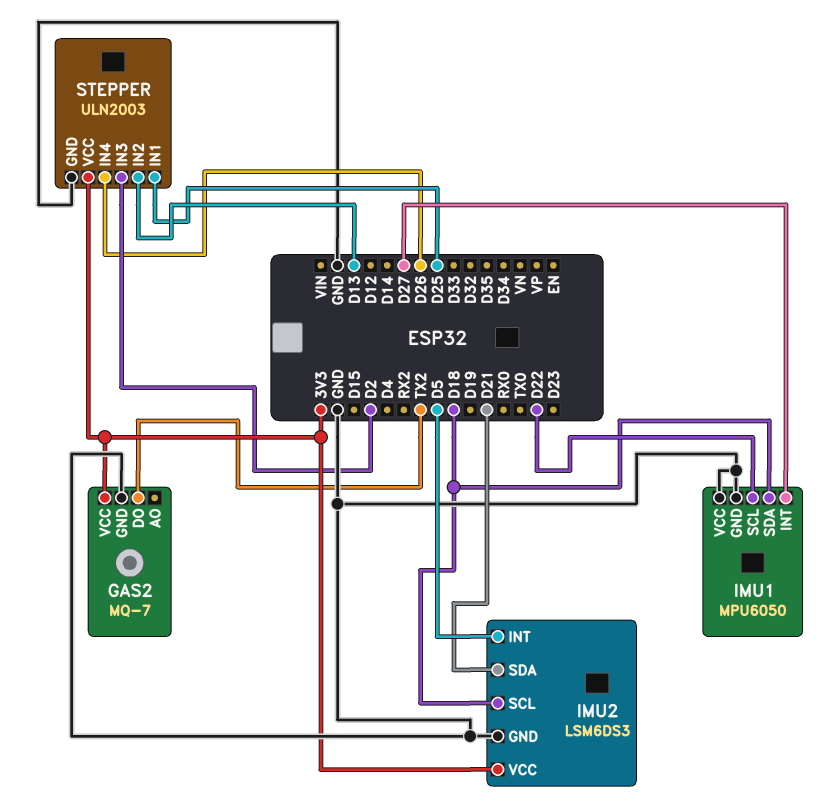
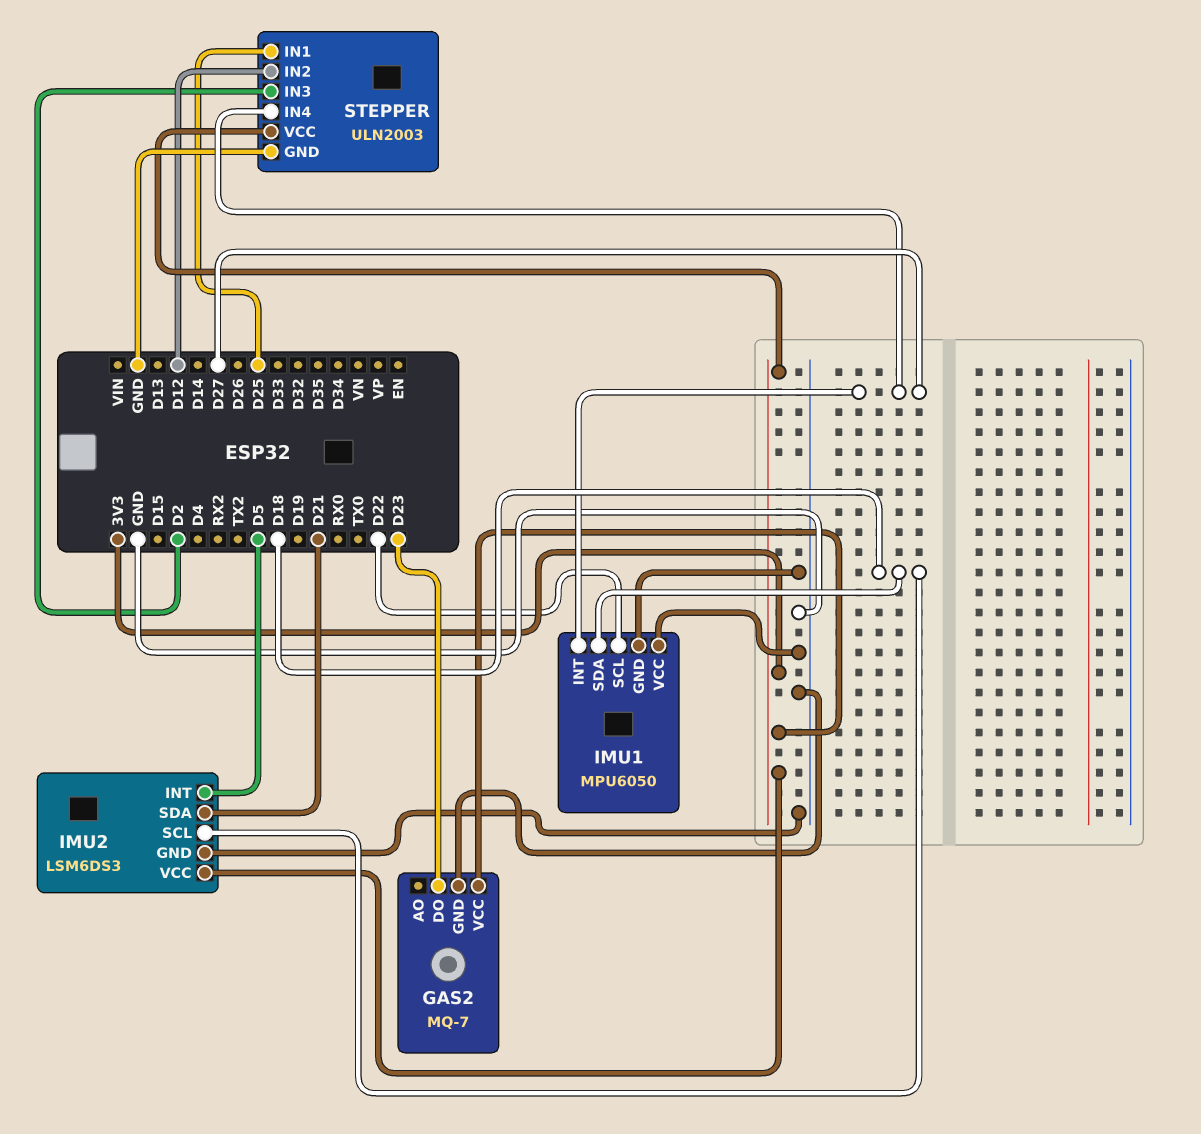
GAS2 pin DO: TX2 -> D23
STEPPER pin IN2: D13 -> D12
STEPPER pin IN4: D26 -> D27

